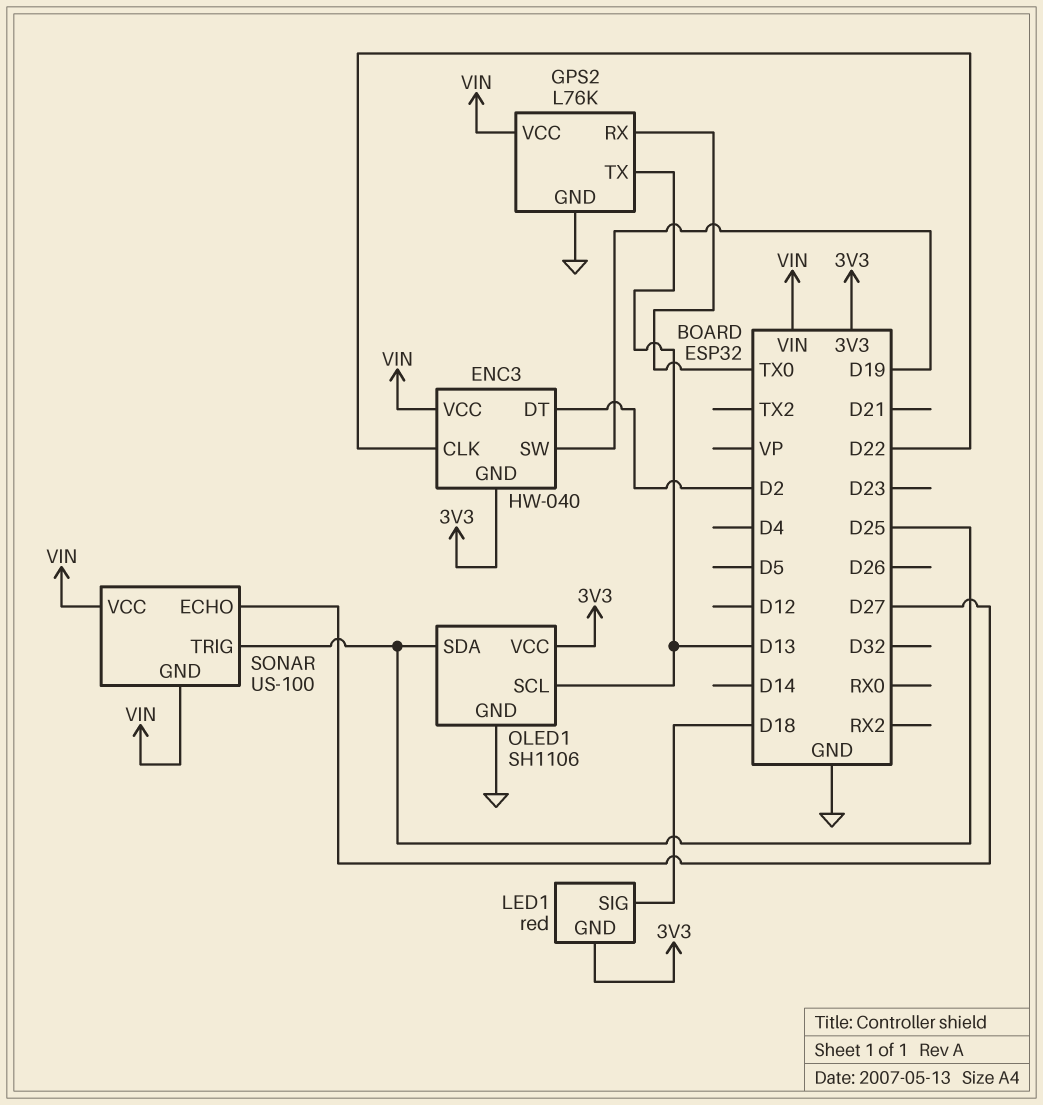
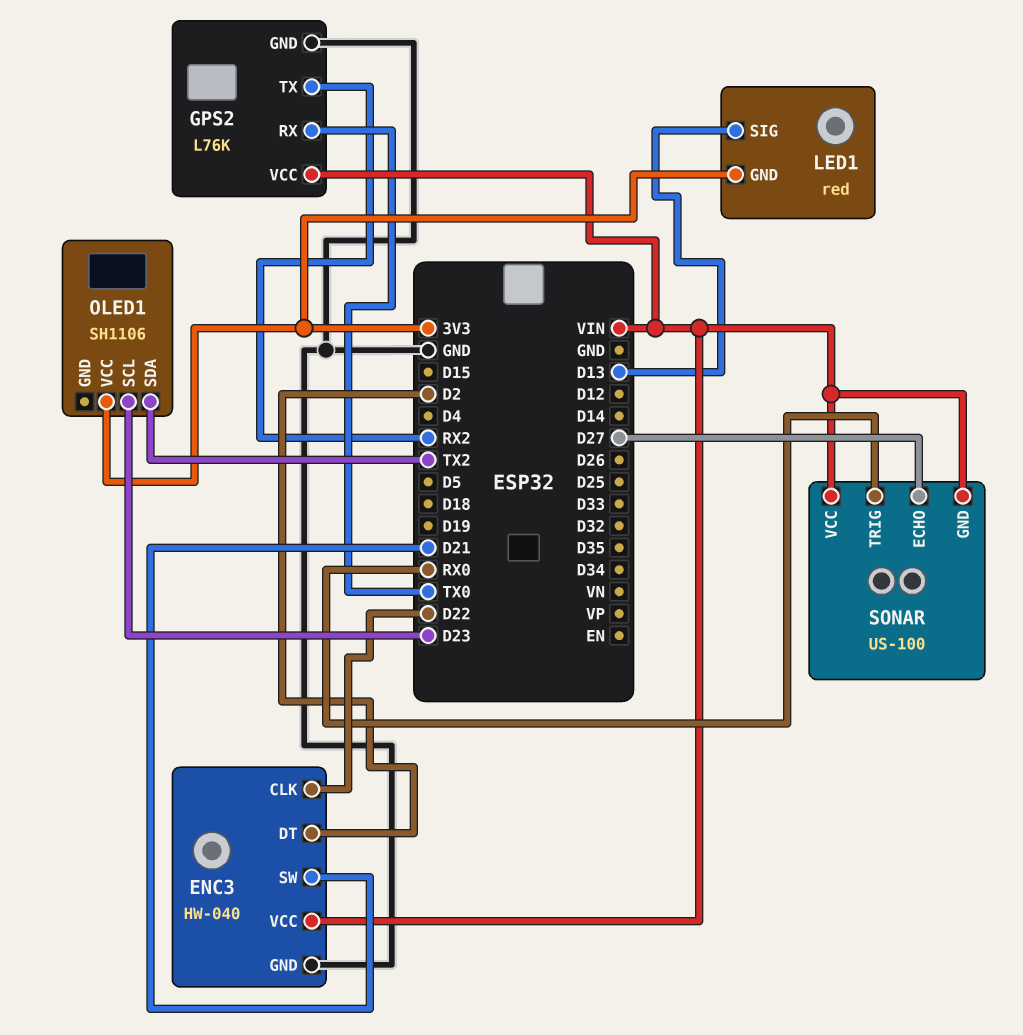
ENC3 pin GND: 3V3 -> GND
ENC3 pin SW: D19 -> D21
GPS2 pin TX: D13 -> RX2
LED1 pin SIG: D18 -> D13
OLED1 pin GND: GND -> none
OLED1 pin SCL: D13 -> D23
OLED1 pin SDA: D25 -> TX2
SONAR pin TRIG: D25 -> RX0

